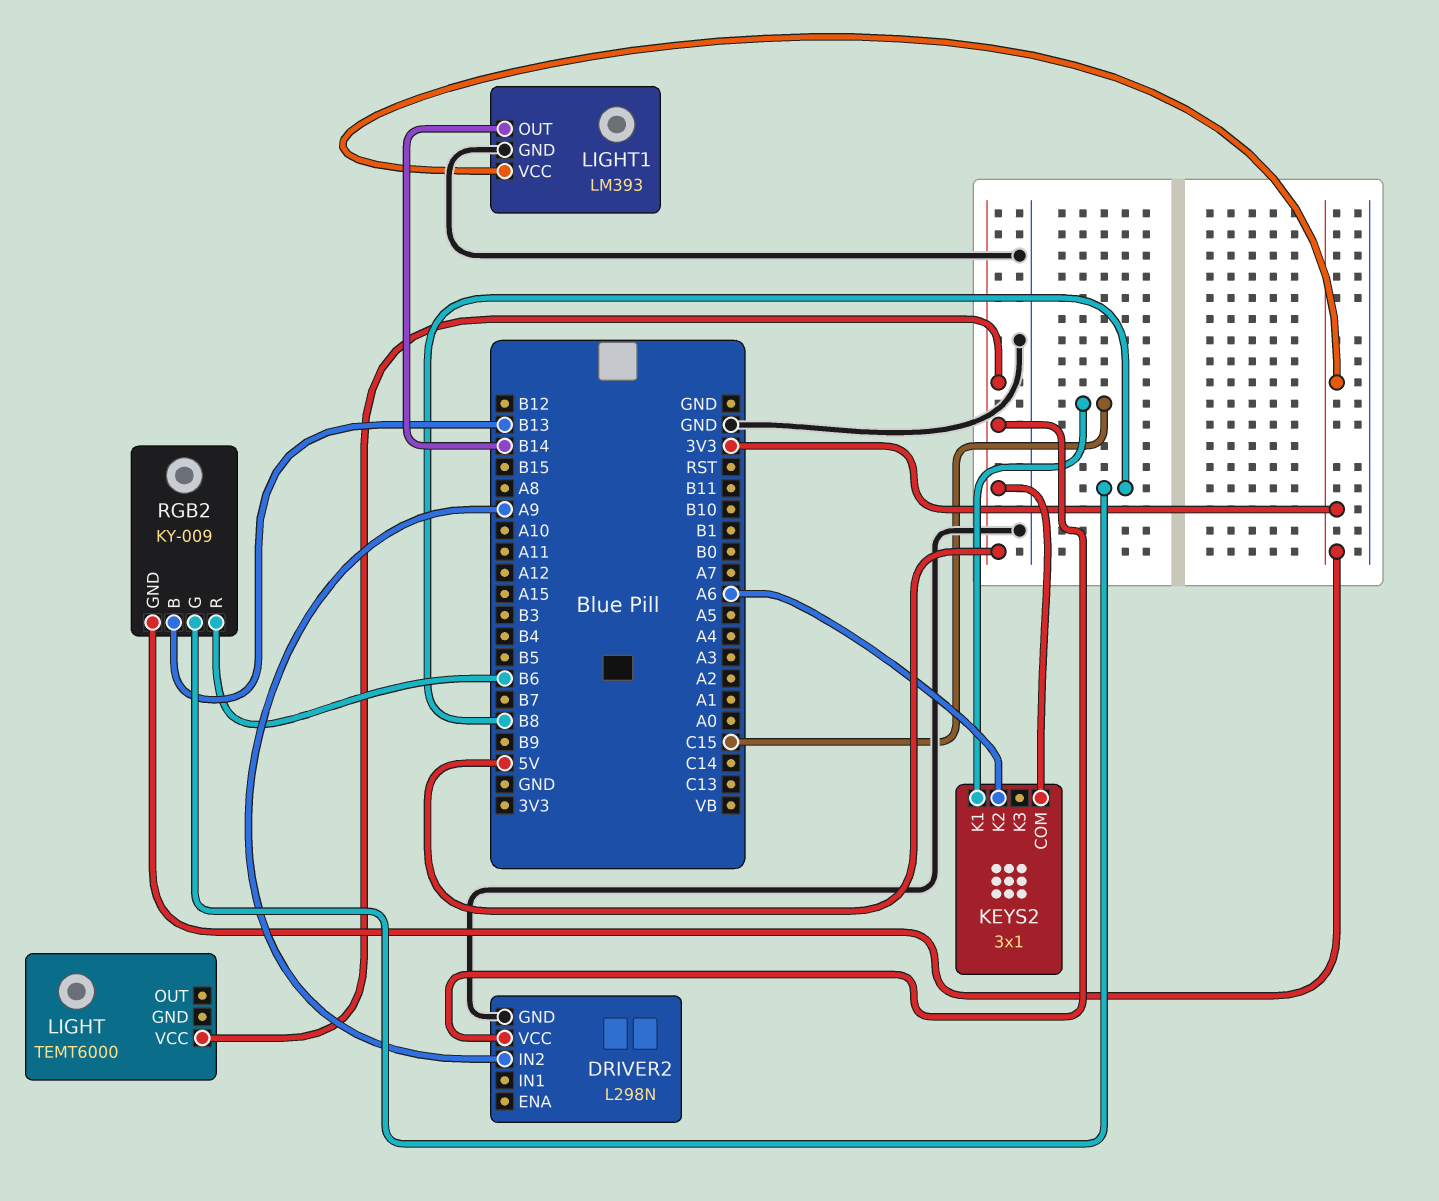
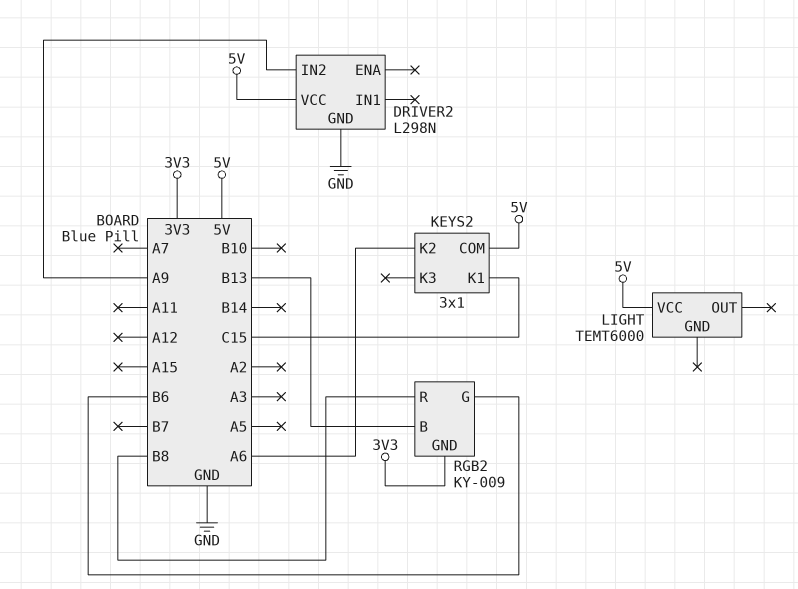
LIGHT1: LM393 -> none
LIGHT1 pin GND: GND -> none
LIGHT1 pin OUT: B14 -> none
LIGHT1 pin VCC: 3V3 -> none
RGB2 pin G: B8 -> B6
RGB2 pin R: B6 -> B8

